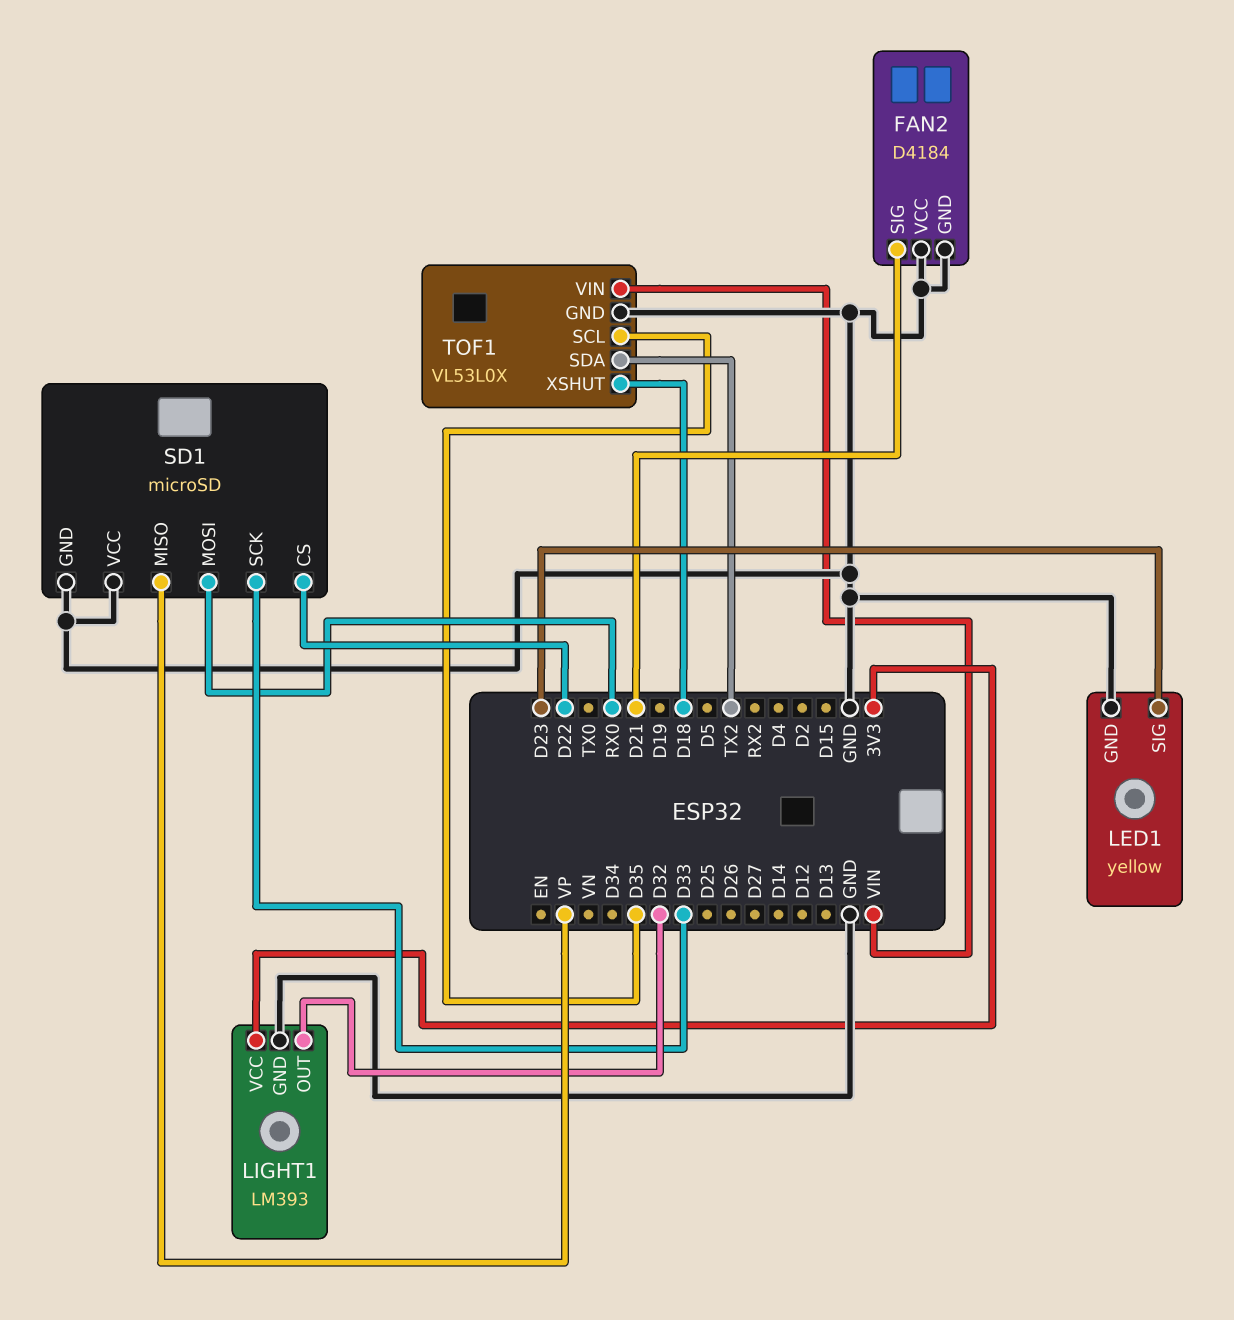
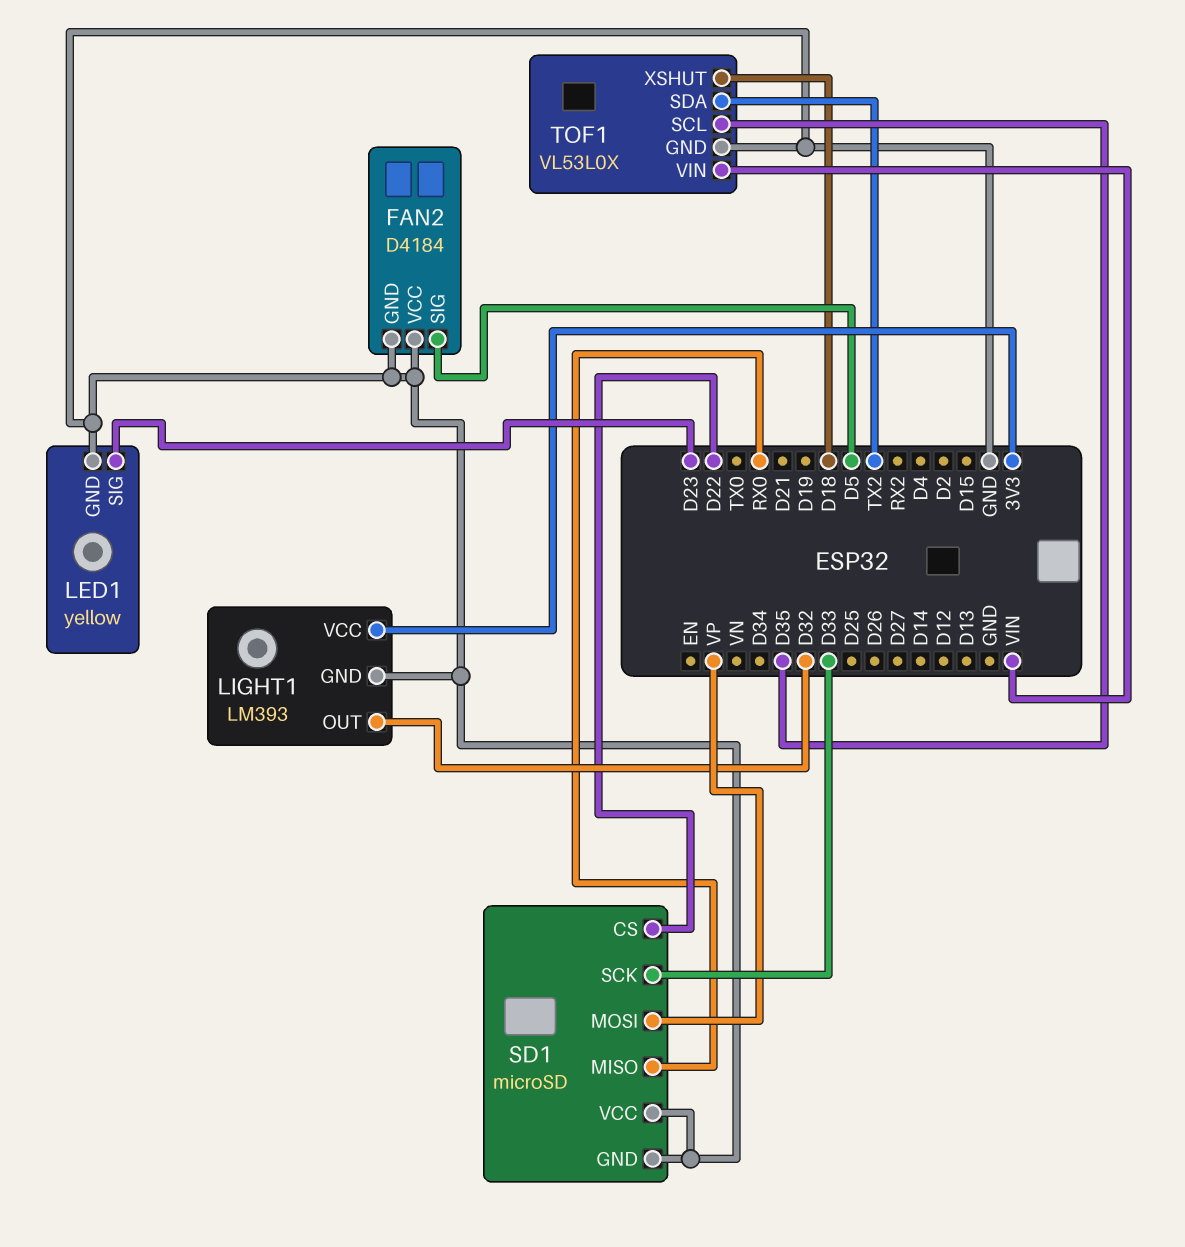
FAN2 pin SIG: D21 -> D5
SD1 pin MISO: VP -> RX0
SD1 pin MOSI: RX0 -> VP

